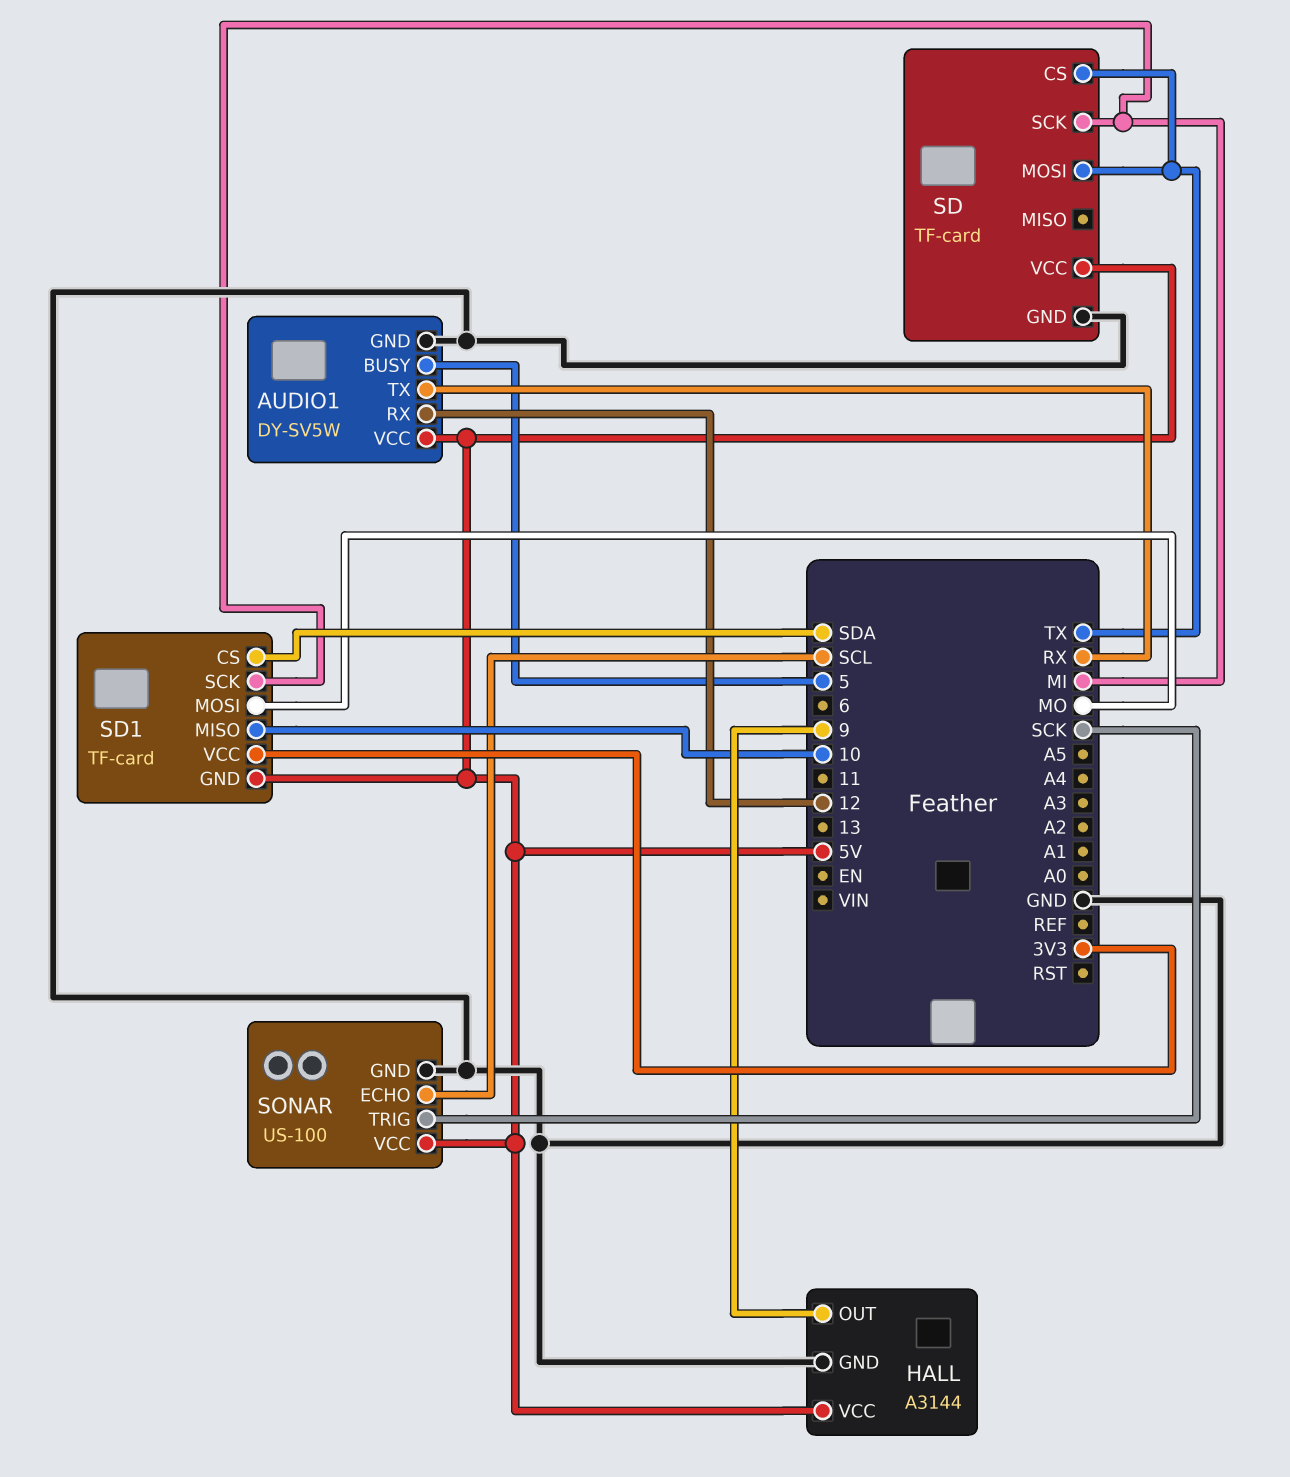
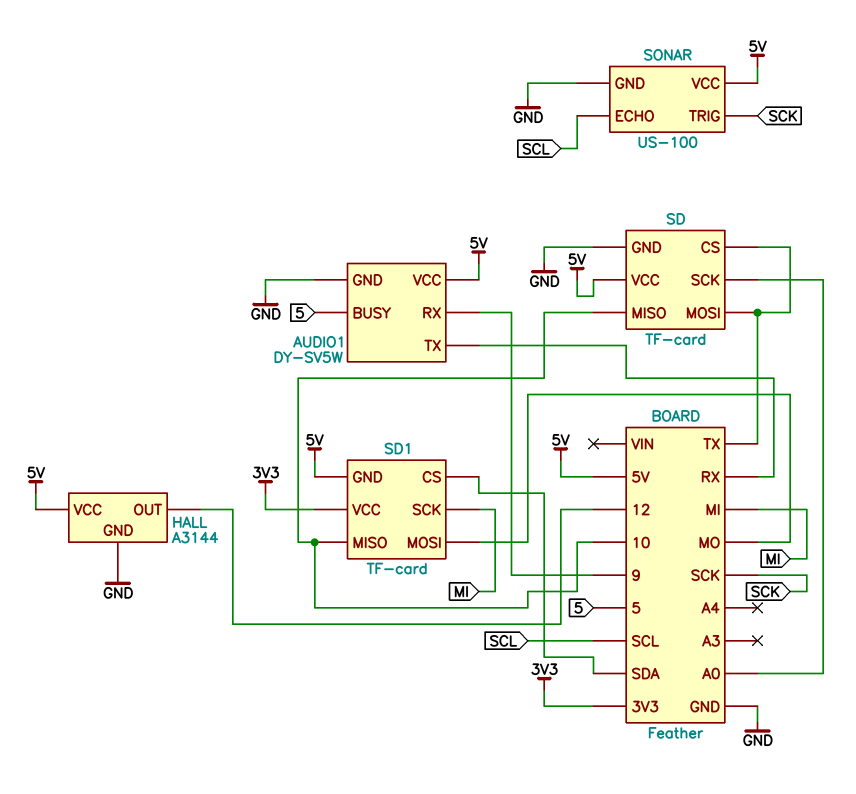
AUDIO1 pin RX: 12 -> 9
HALL pin OUT: 9 -> 12
SD pin MISO: none -> 10
SD pin SCK: MI -> A0

